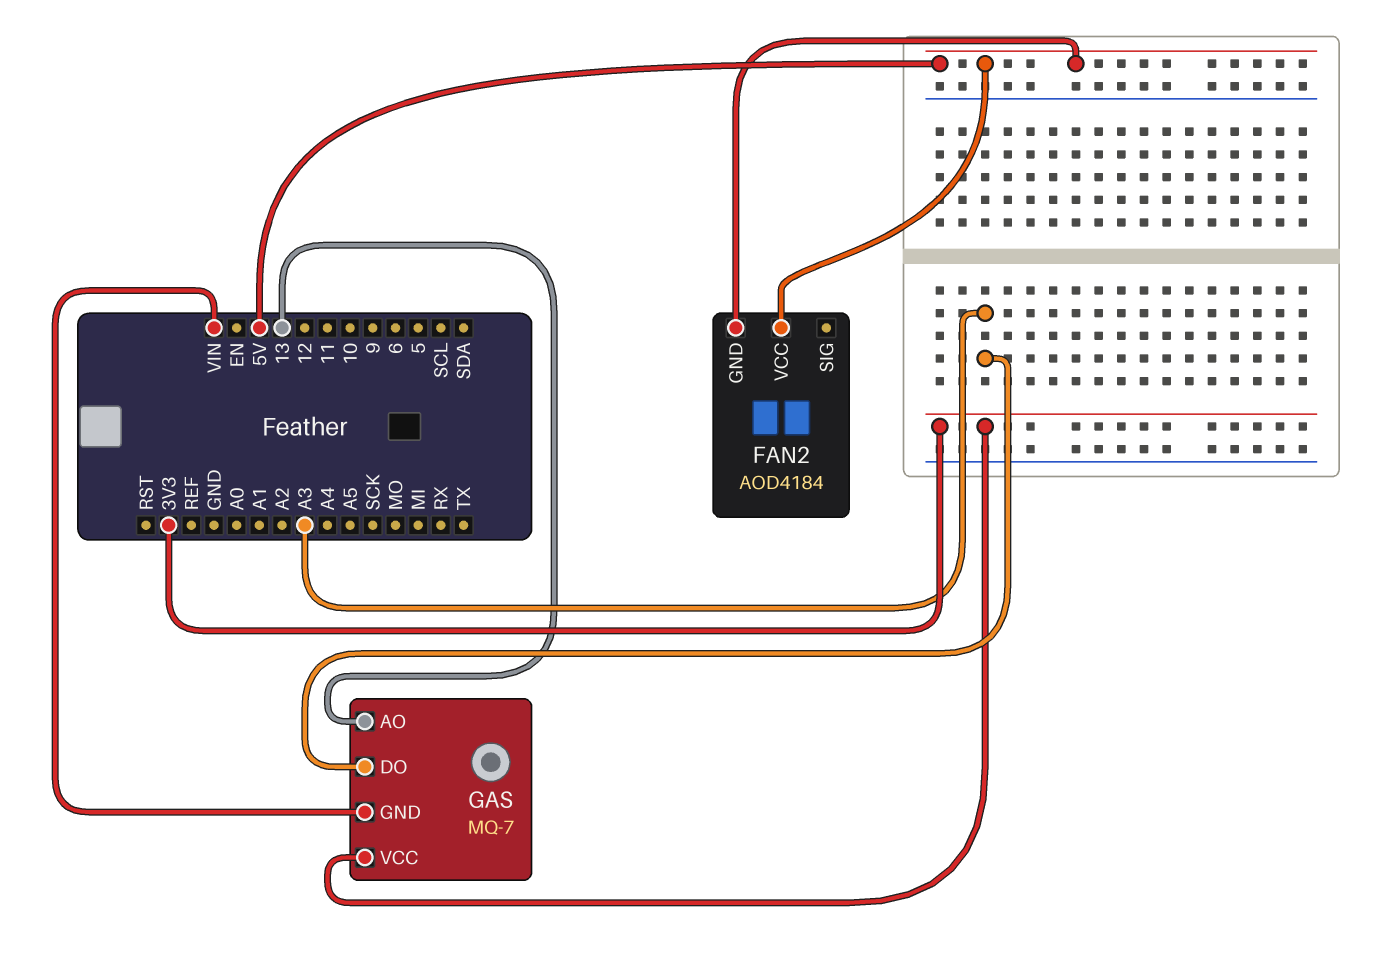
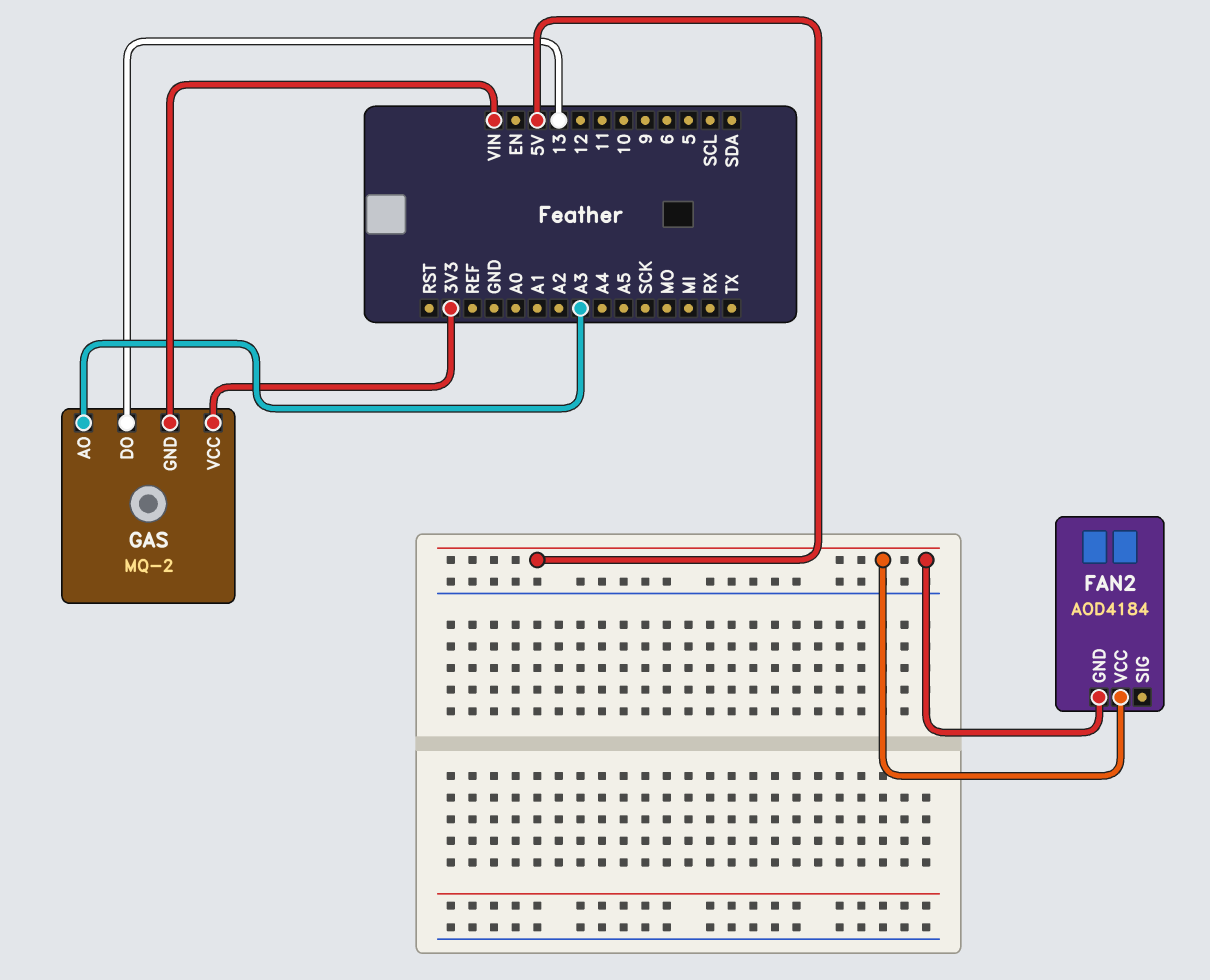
GAS: MQ-7 -> MQ-2
GAS pin AO: 13 -> A3
GAS pin DO: A3 -> 13

